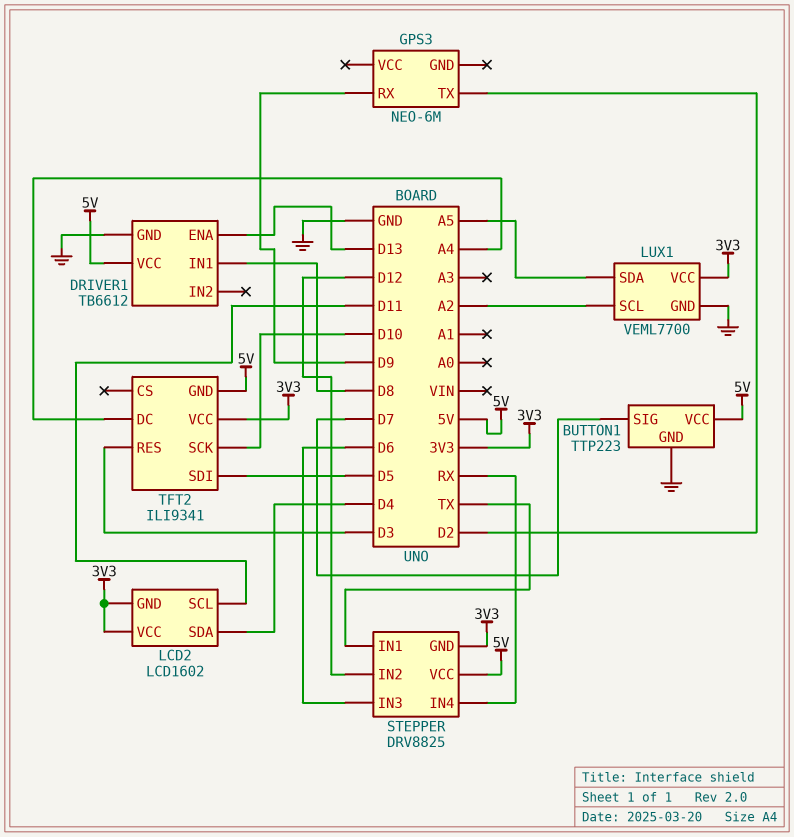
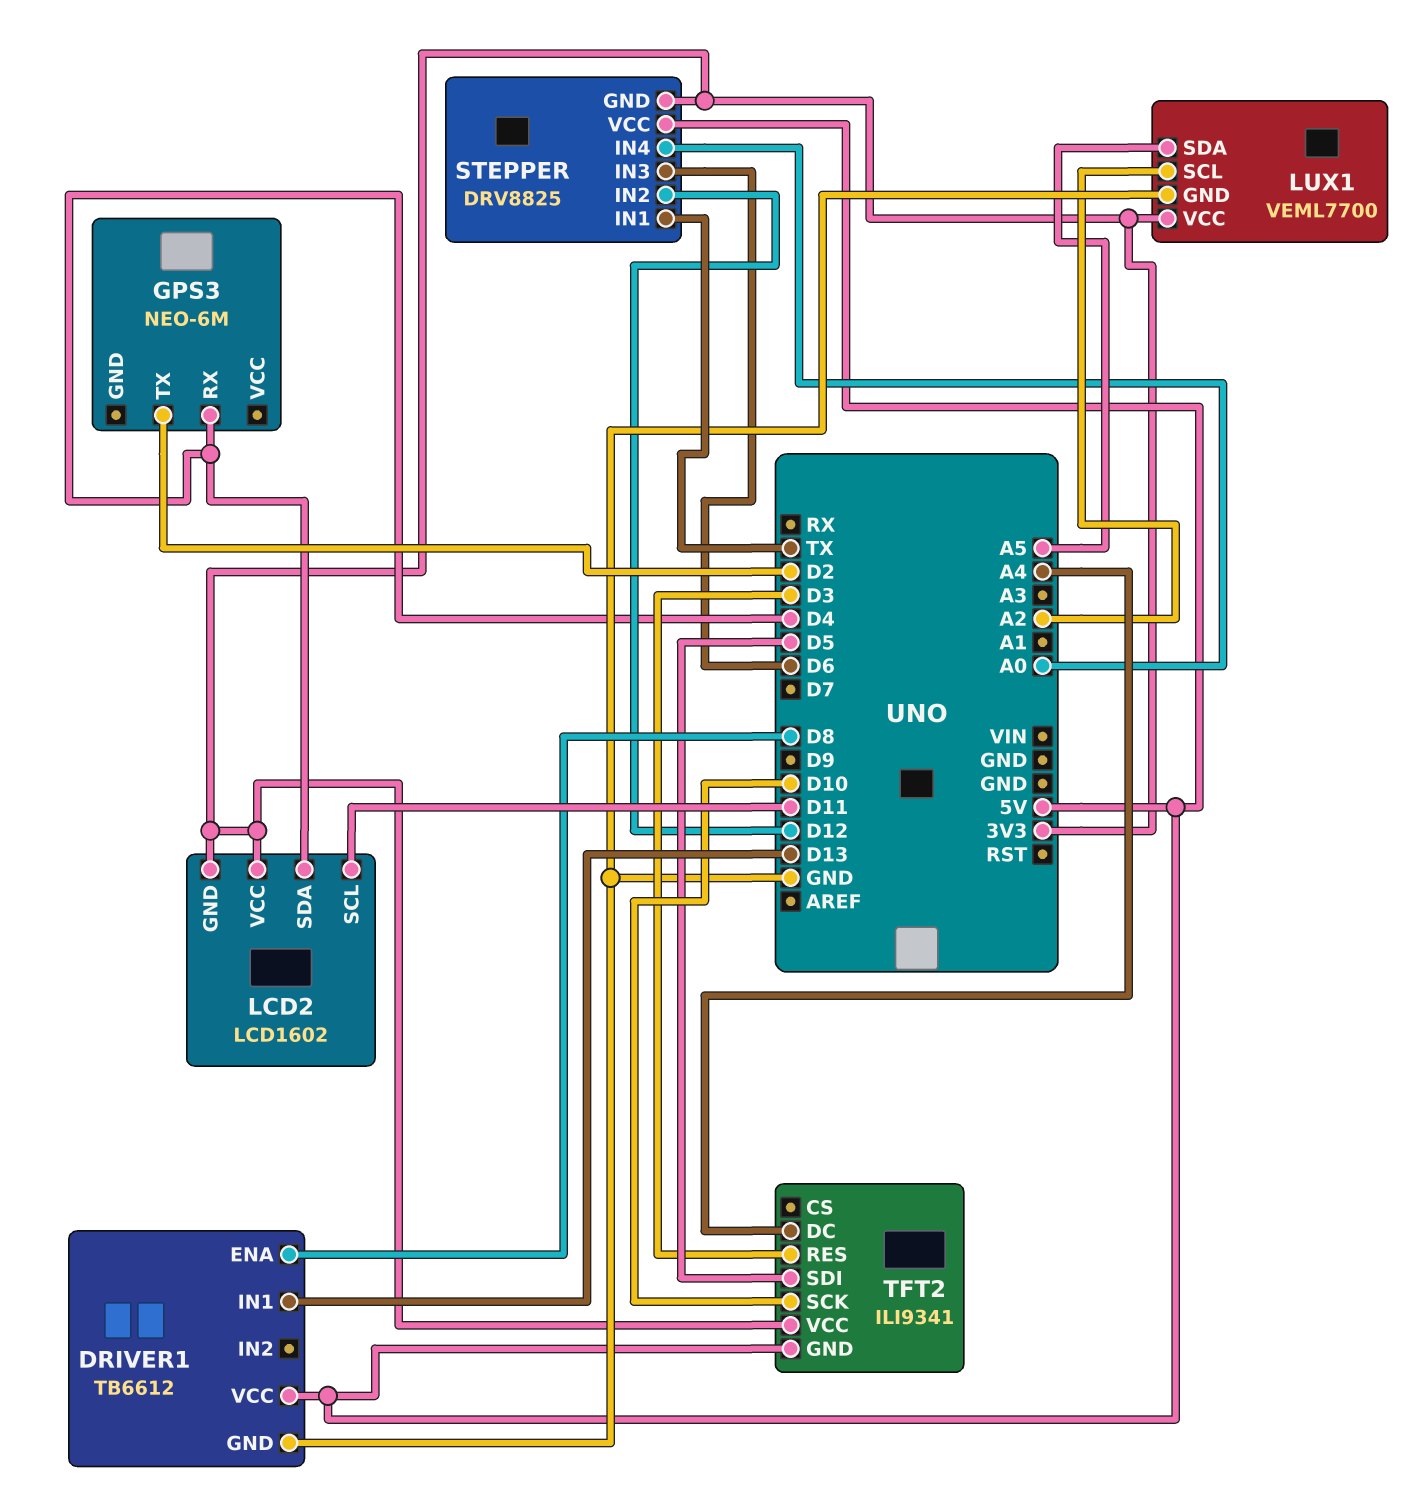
BUTTON1: TTP223 -> none
BUTTON1 pin GND: GND -> none
BUTTON1 pin SIG: D7 -> none
BUTTON1 pin VCC: 5V -> none
DRIVER1 pin ENA: D13 -> D8
DRIVER1 pin IN1: D8 -> D13
GPS3 pin RX: D9 -> D4
STEPPER pin IN4: RX -> A0

